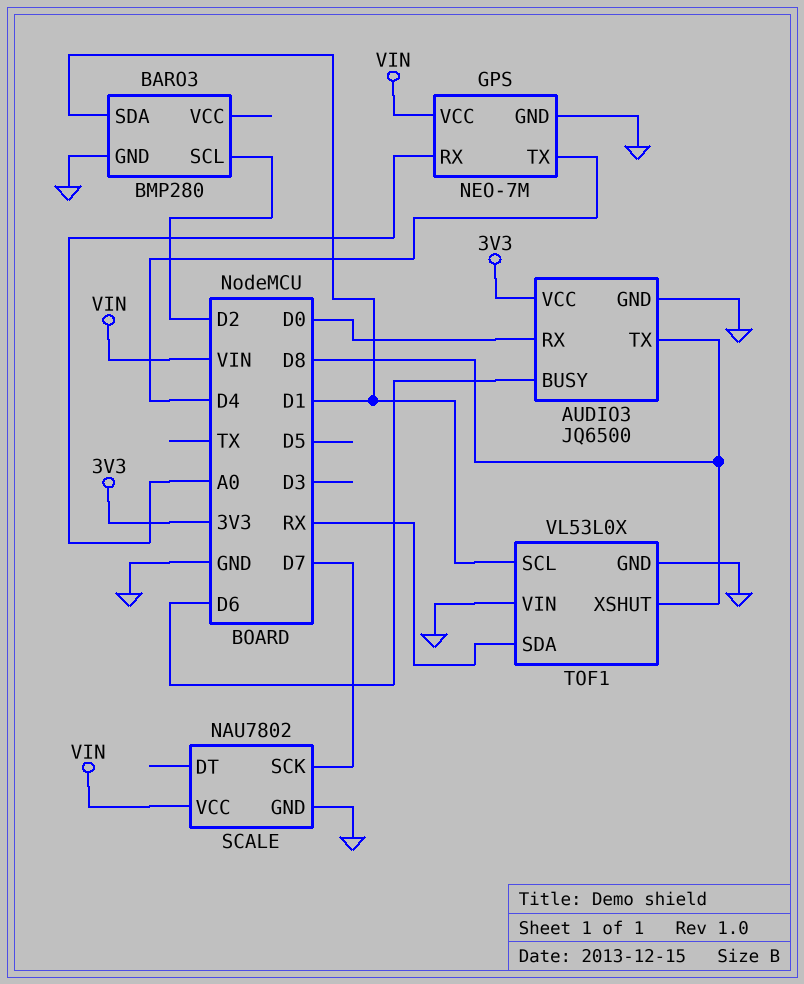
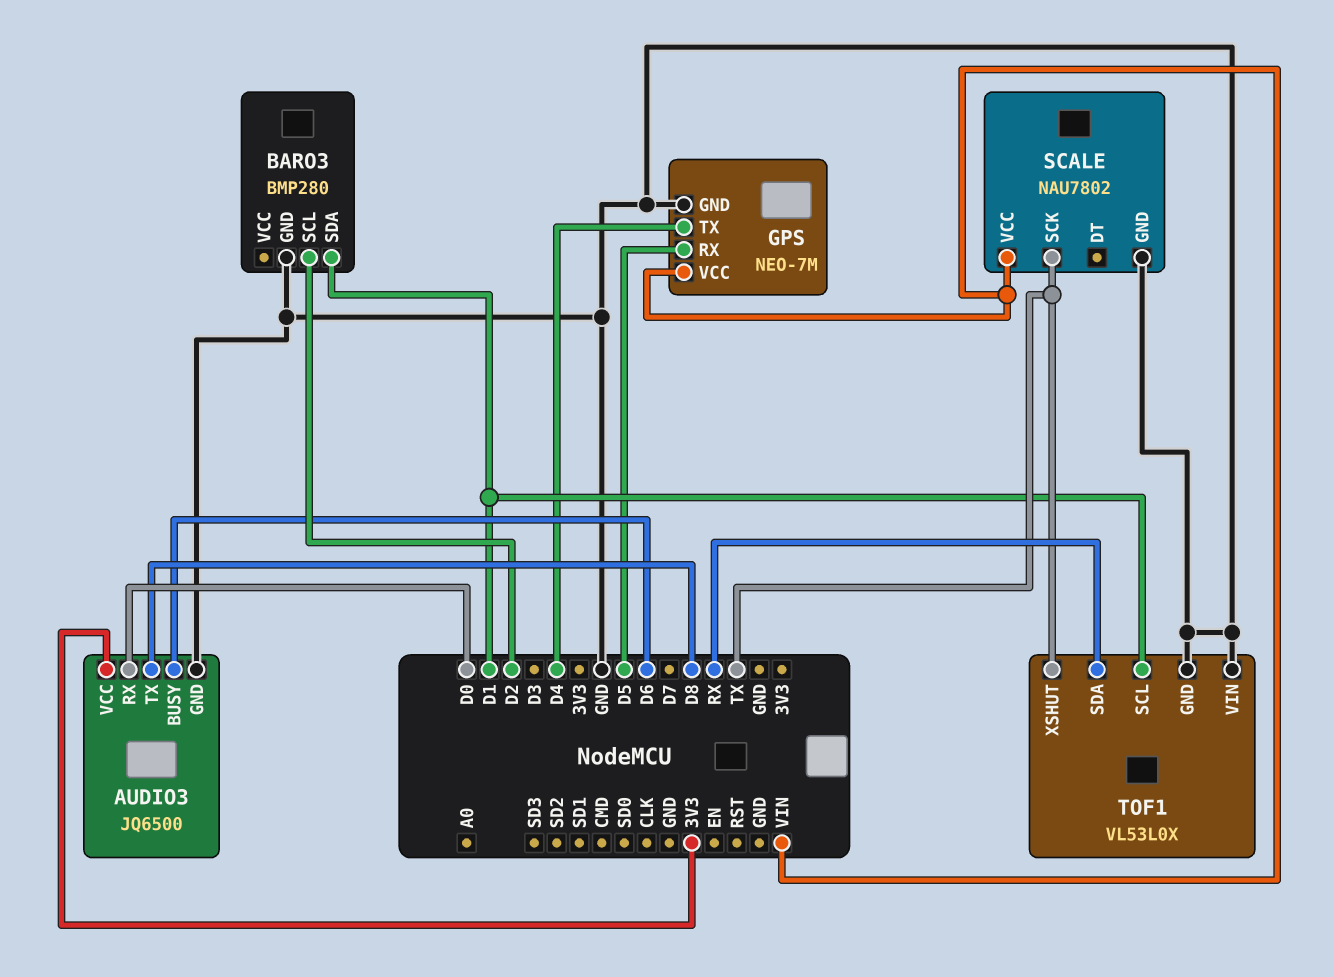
GPS pin RX: A0 -> D5
SCALE pin SCK: D7 -> TX
TOF1 pin XSHUT: D8 -> TX

